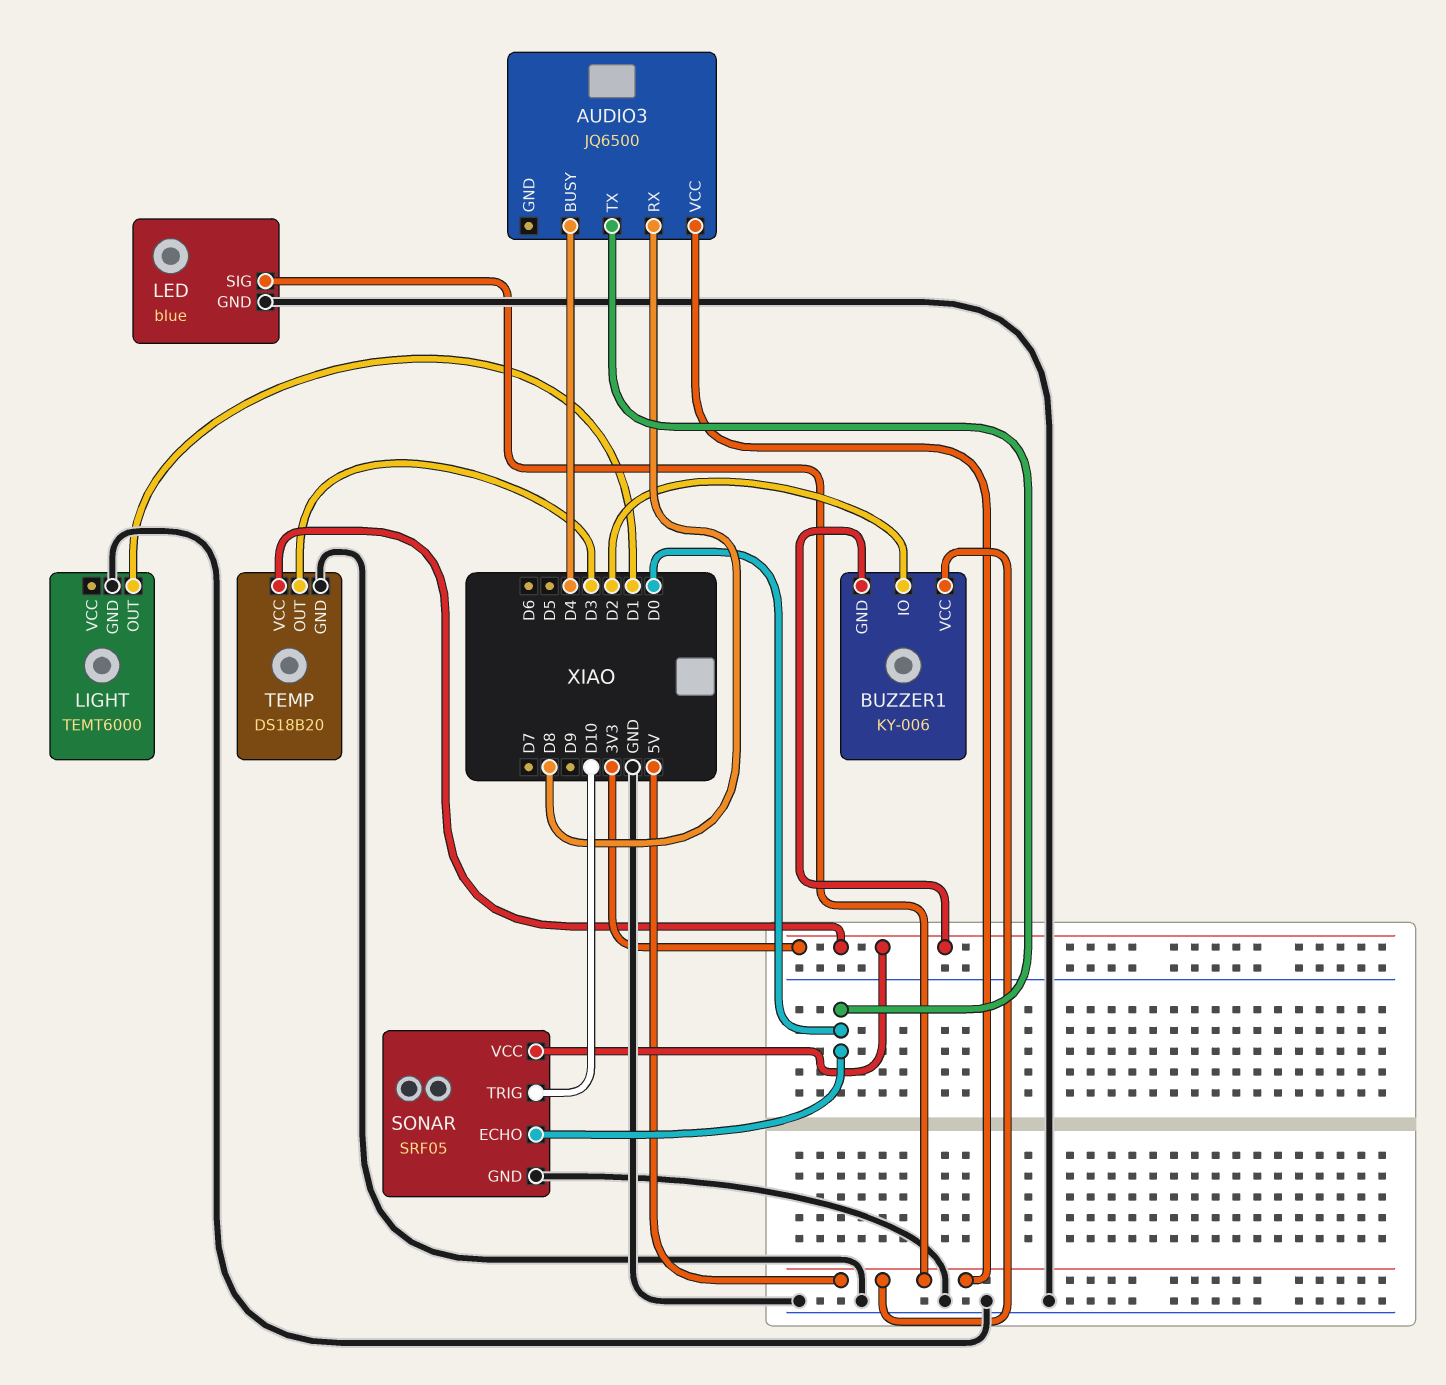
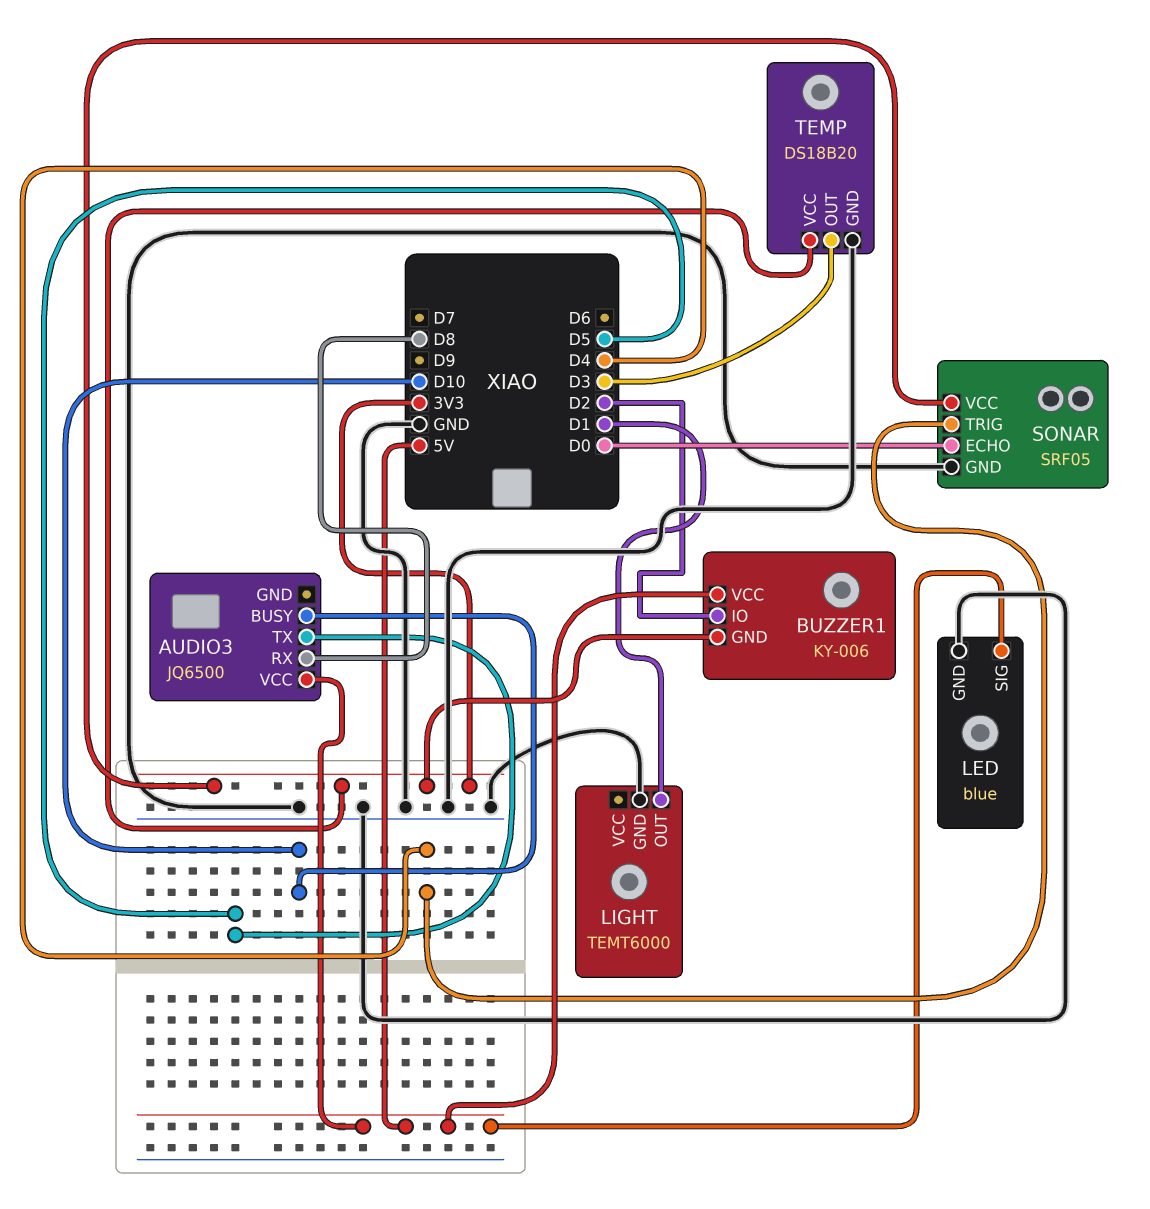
AUDIO3 pin BUSY: D4 -> D10
AUDIO3 pin TX: D0 -> D5
SONAR pin TRIG: D10 -> D4

